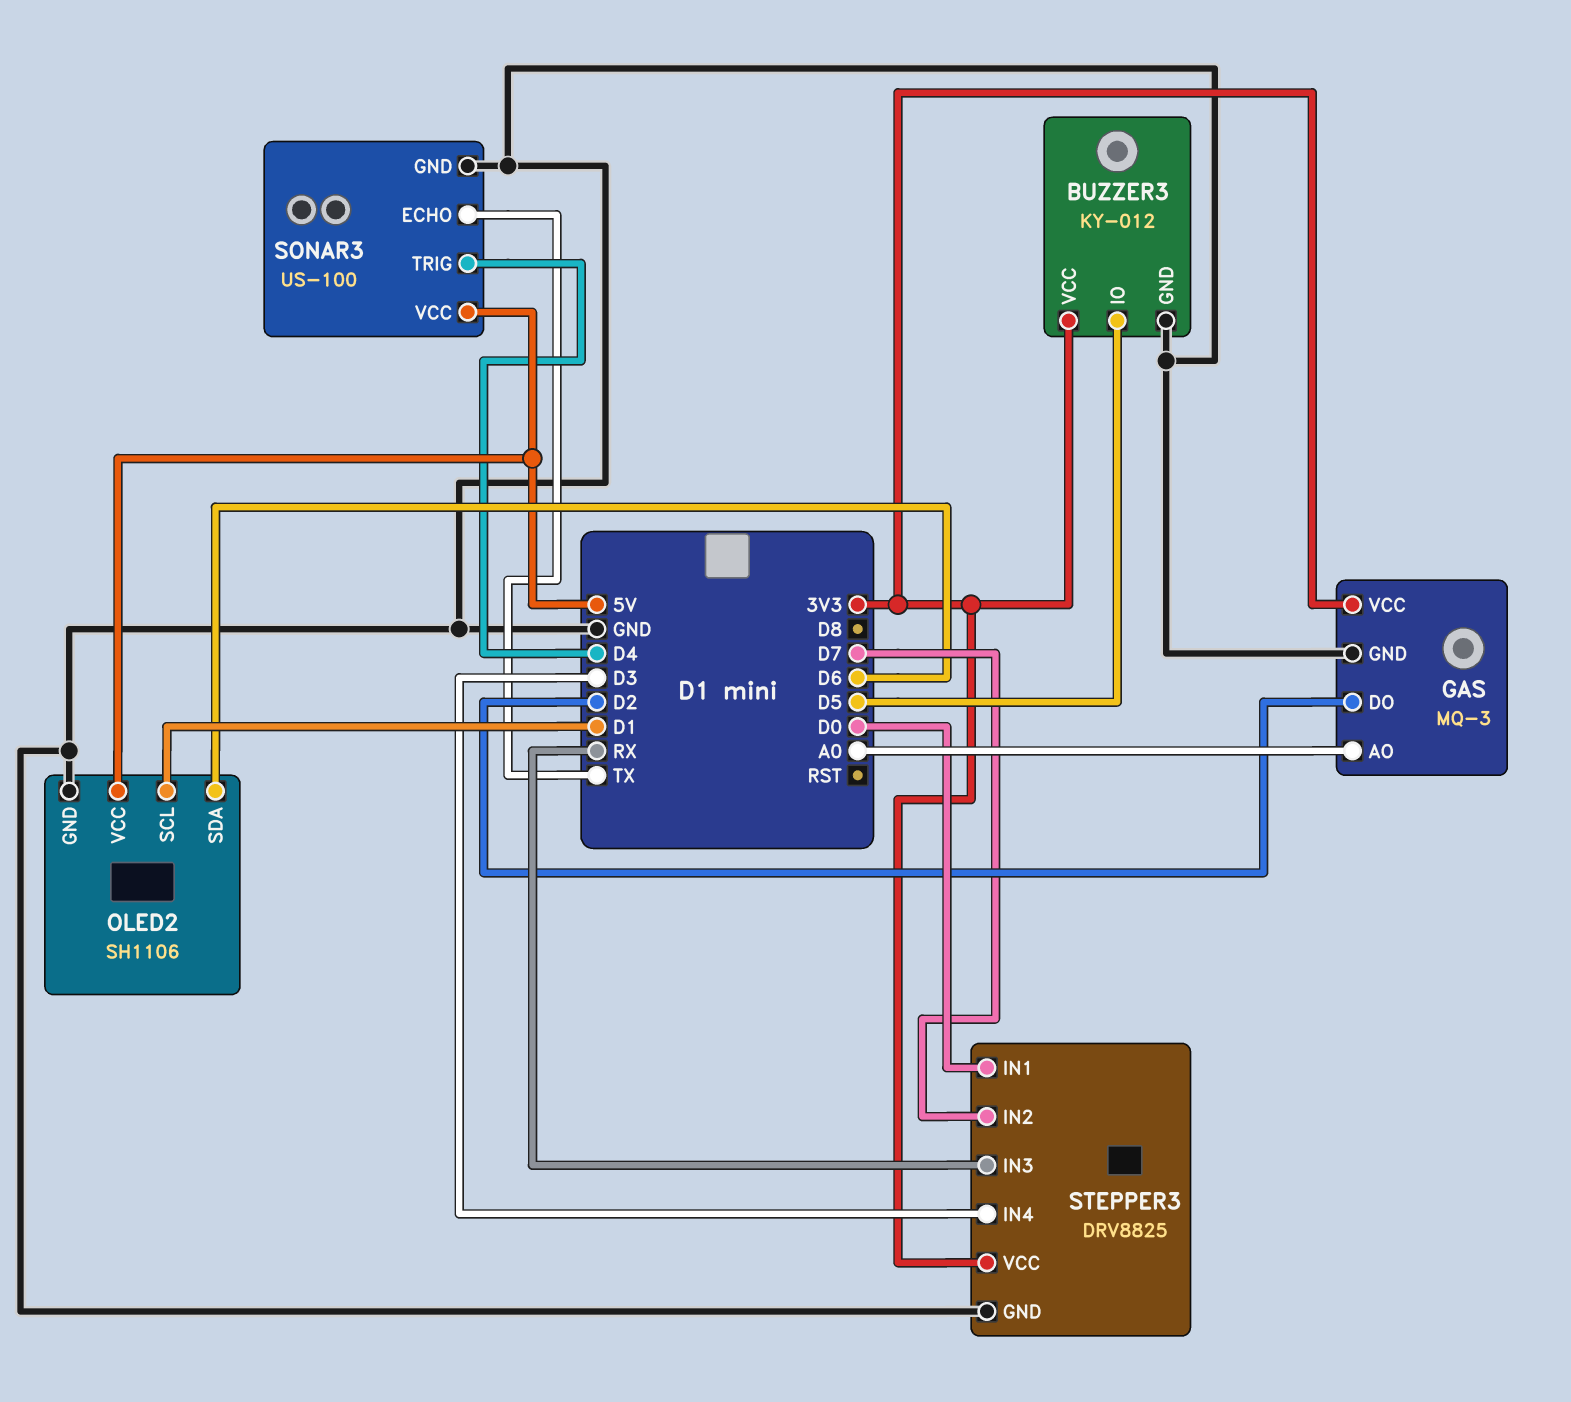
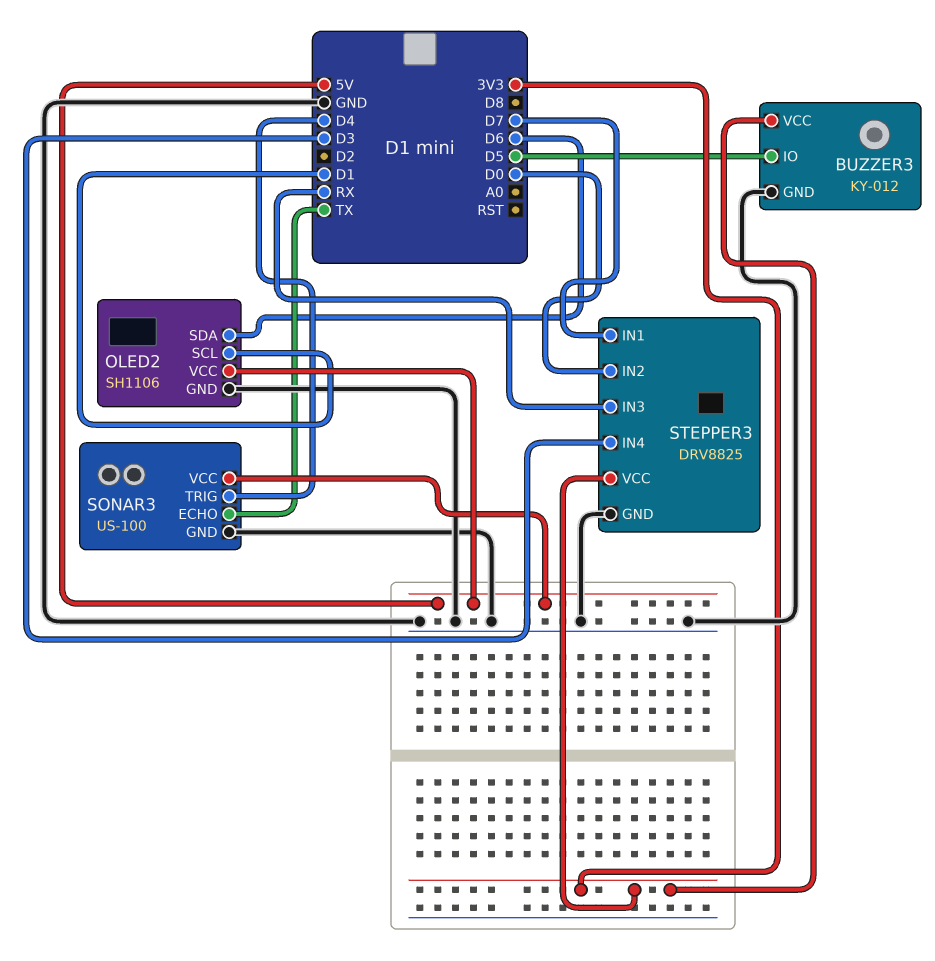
GAS: MQ-3 -> none
GAS pin AO: A0 -> none
GAS pin DO: D2 -> none
GAS pin GND: GND -> none
GAS pin VCC: 3V3 -> none
STEPPER3 pin IN1: D0 -> D7
STEPPER3 pin IN2: D7 -> D0

